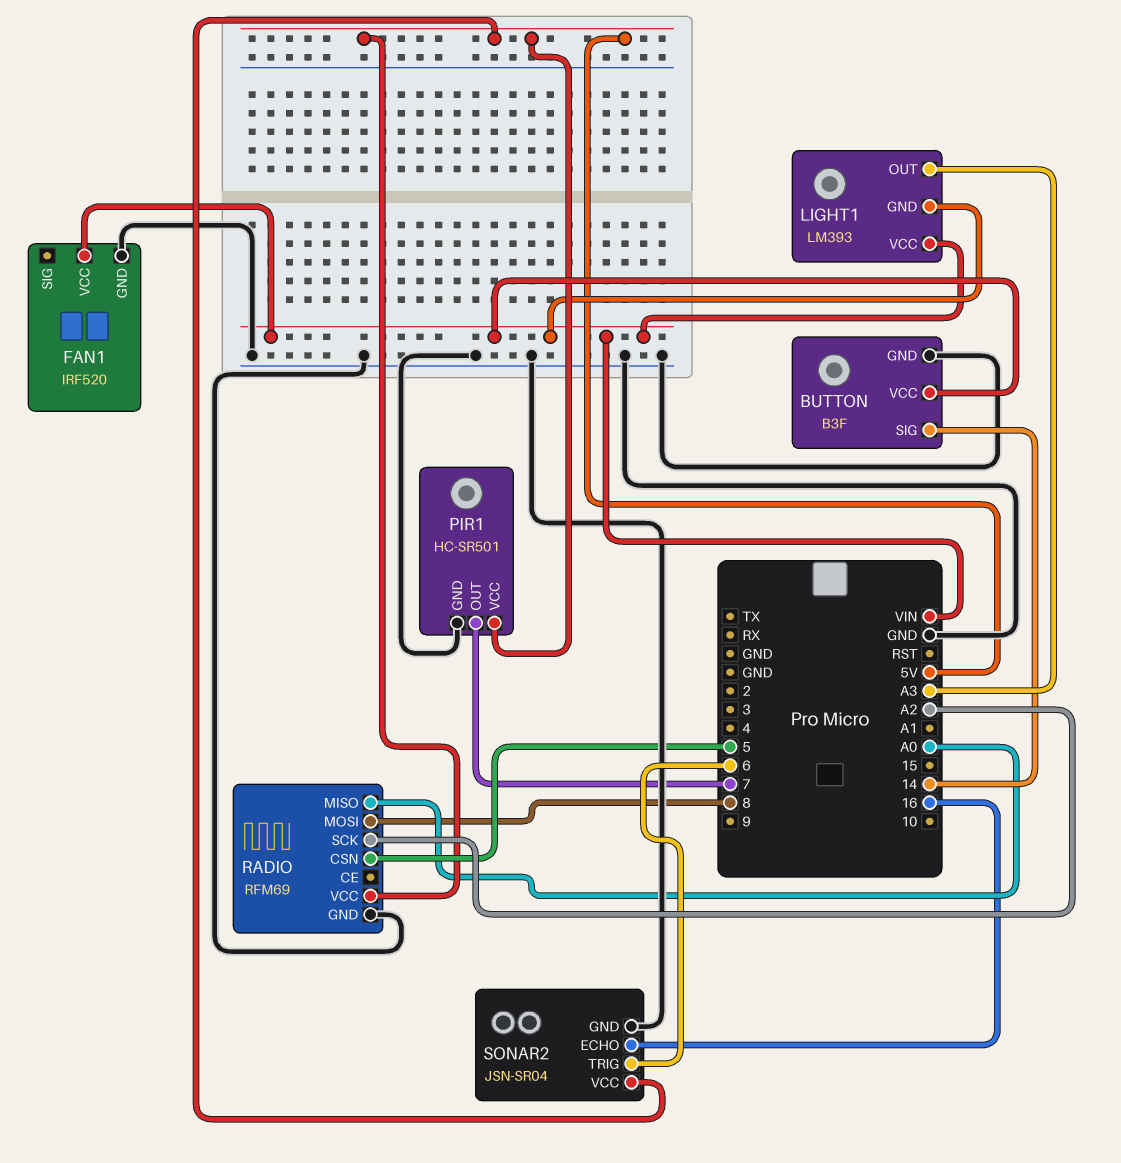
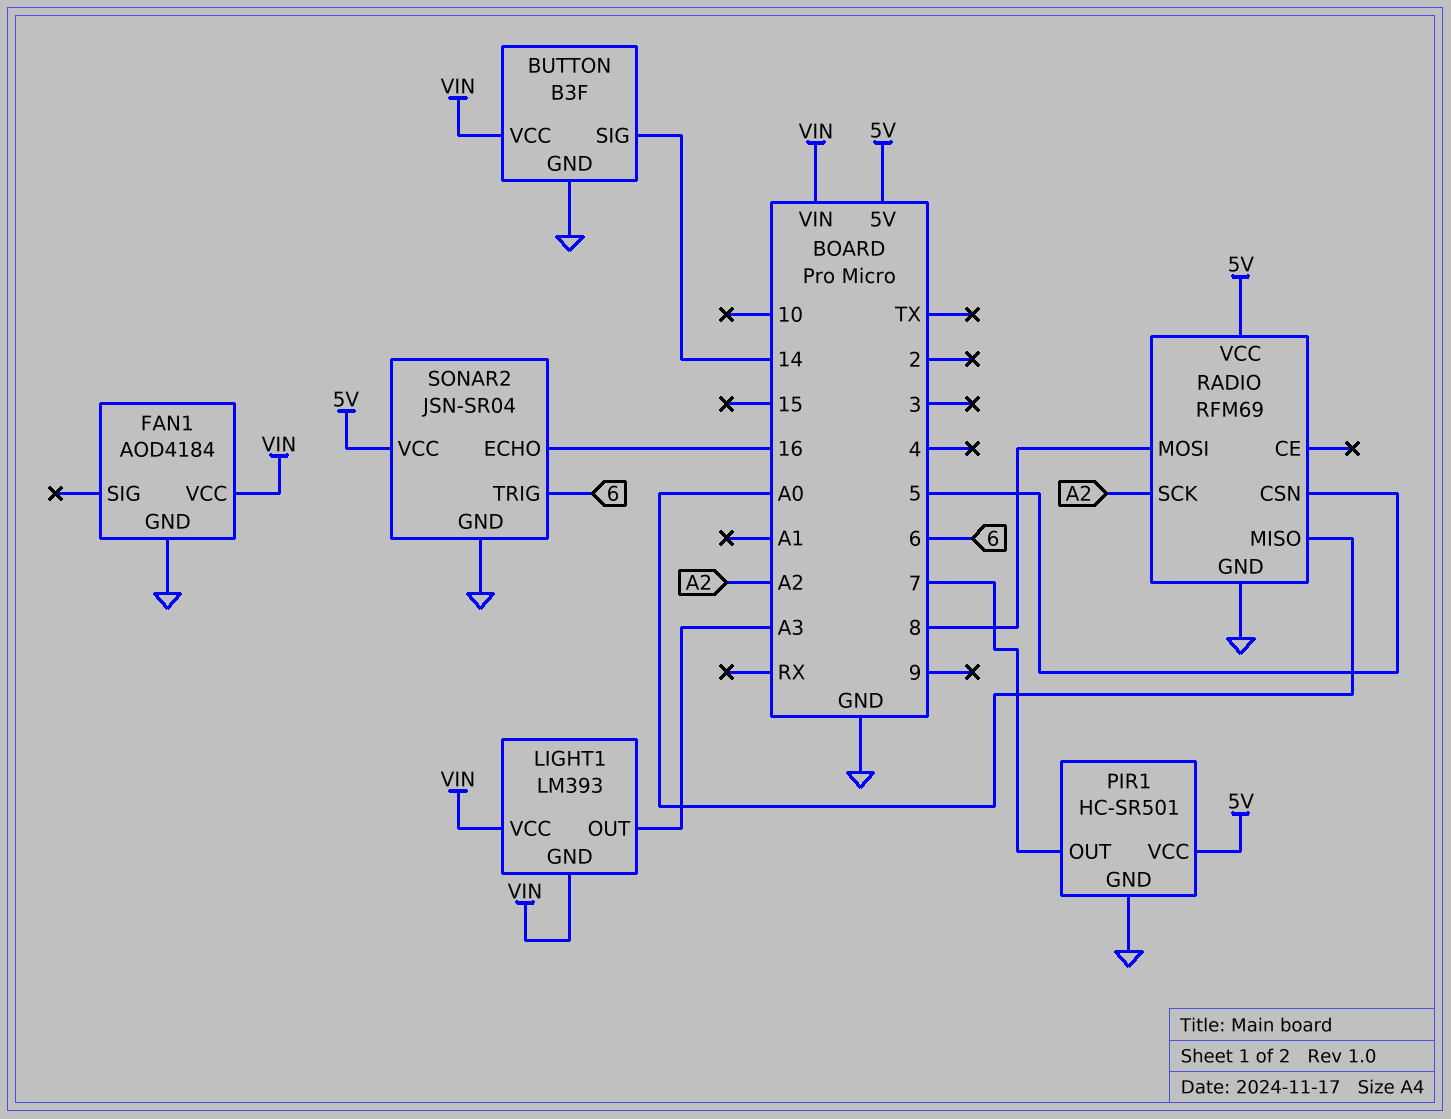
FAN1: IRF520 -> AOD4184

